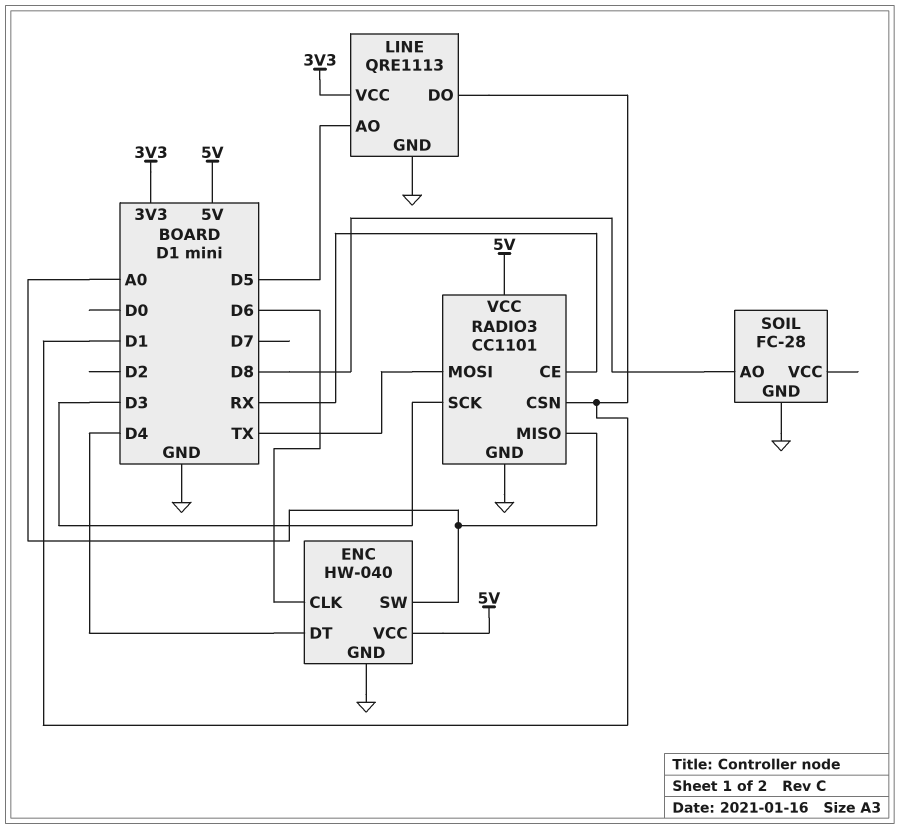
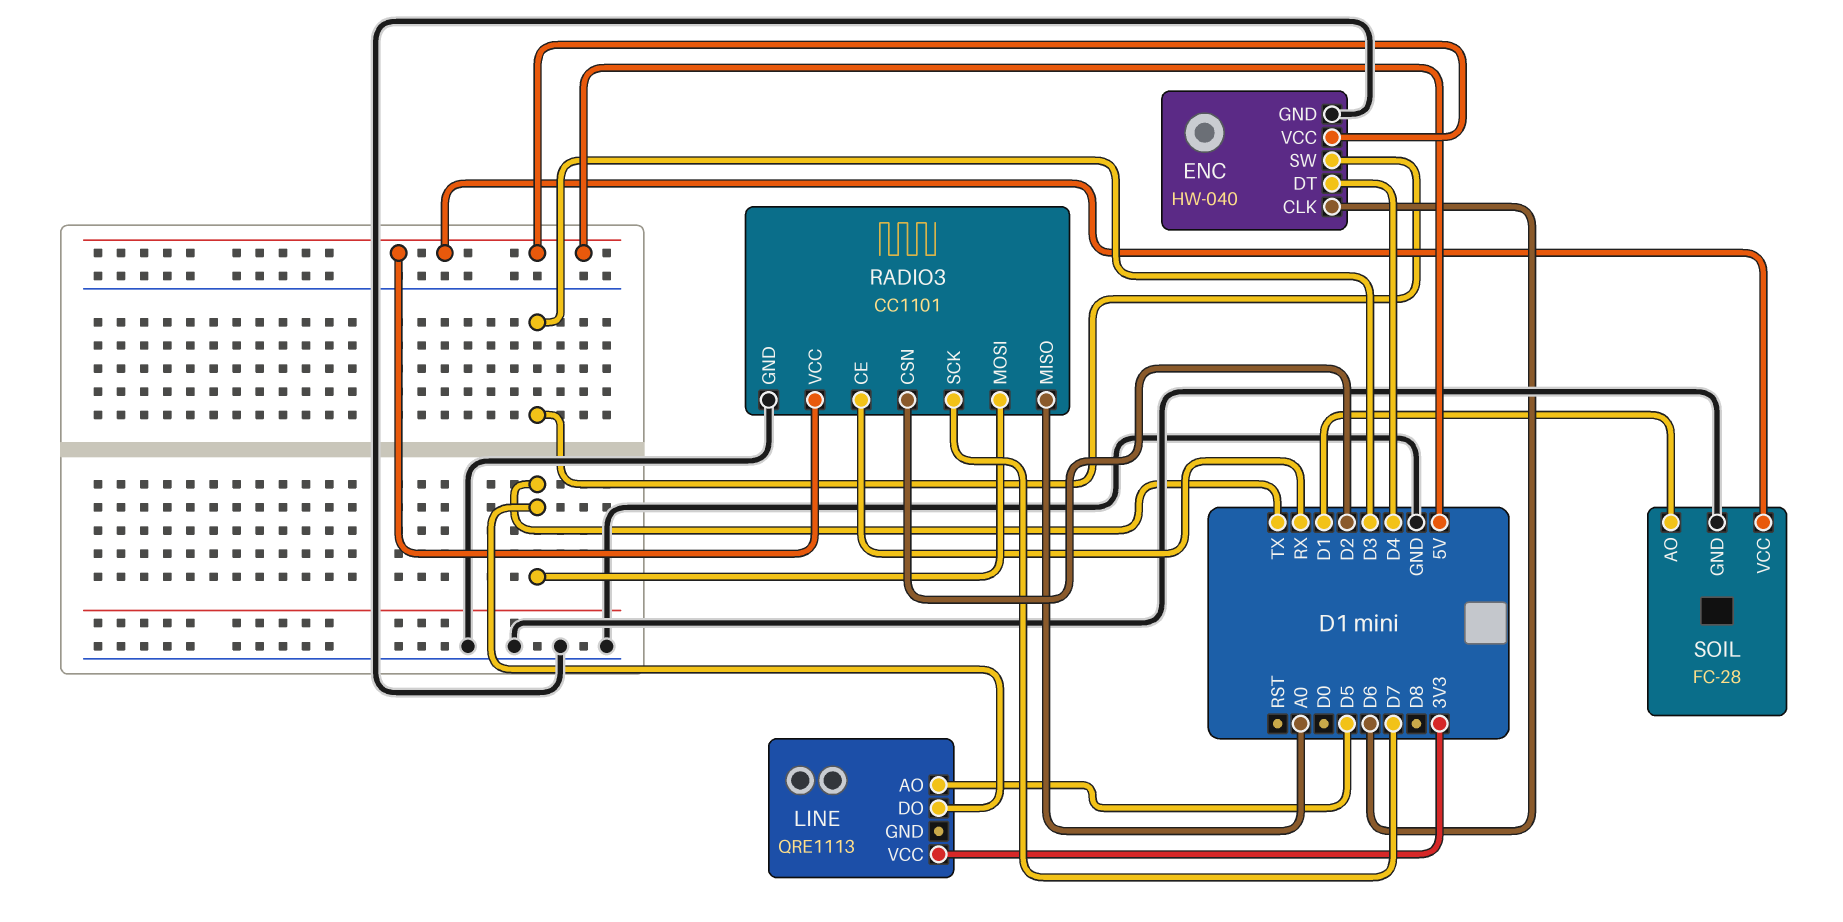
ENC pin SW: A0 -> D3
LINE pin DO: D1 -> TX
LINE pin GND: GND -> none
RADIO3 pin CSN: D1 -> D2
RADIO3 pin SCK: D3 -> D7
SOIL pin AO: D8 -> D1
SOIL pin VCC: none -> 5V

